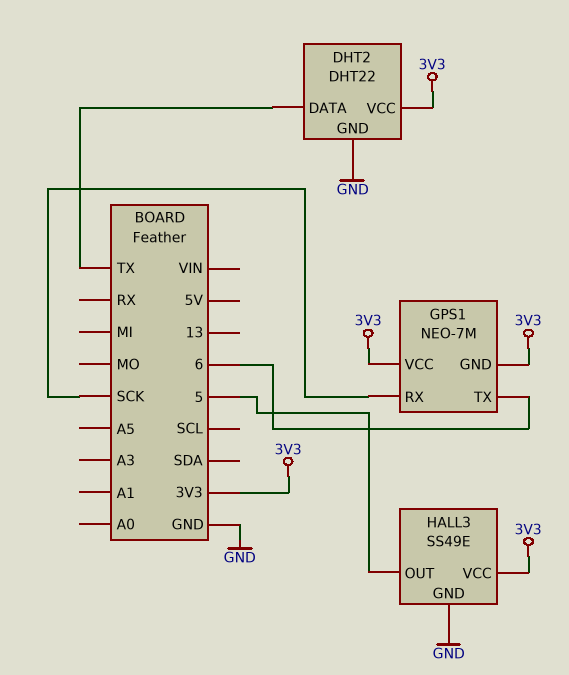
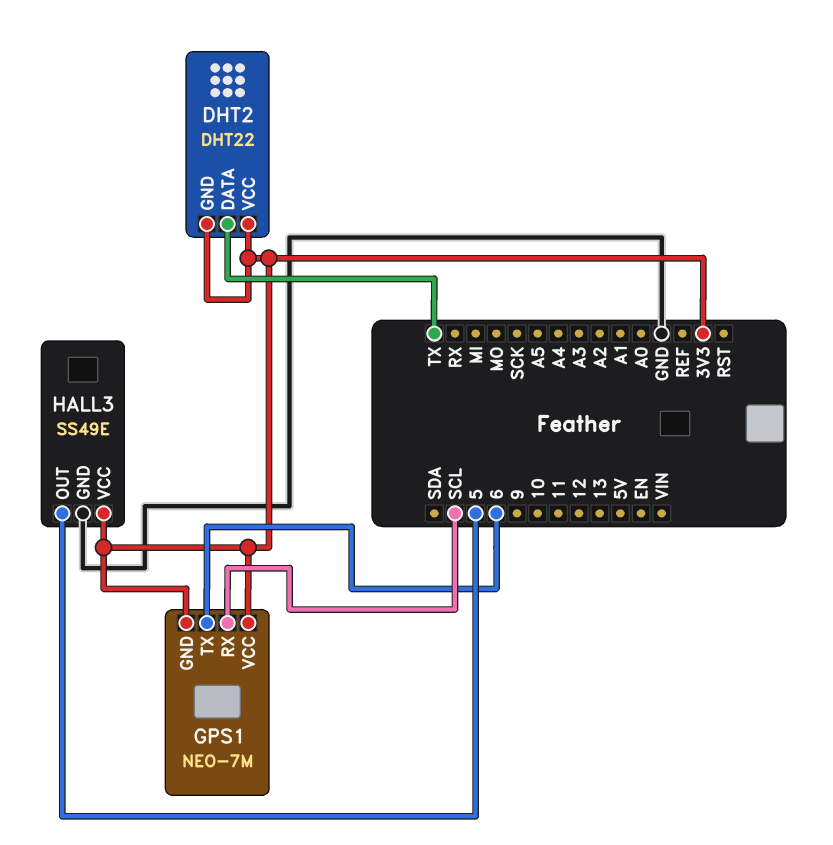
DHT2 pin GND: GND -> 3V3
GPS1 pin RX: SCK -> SCL

